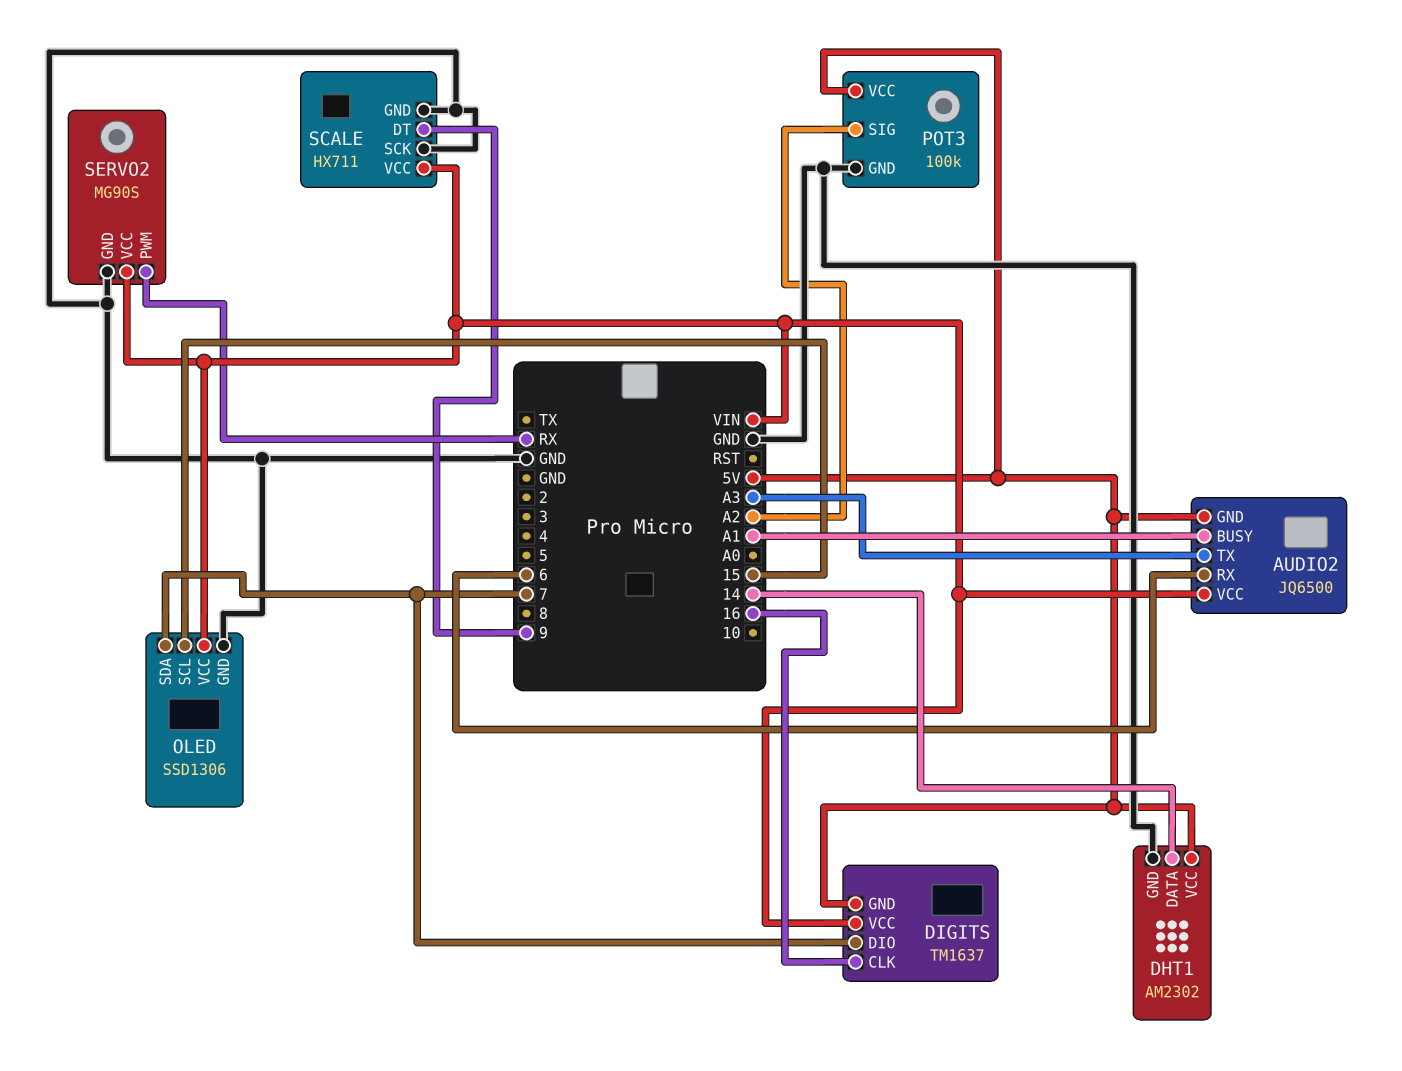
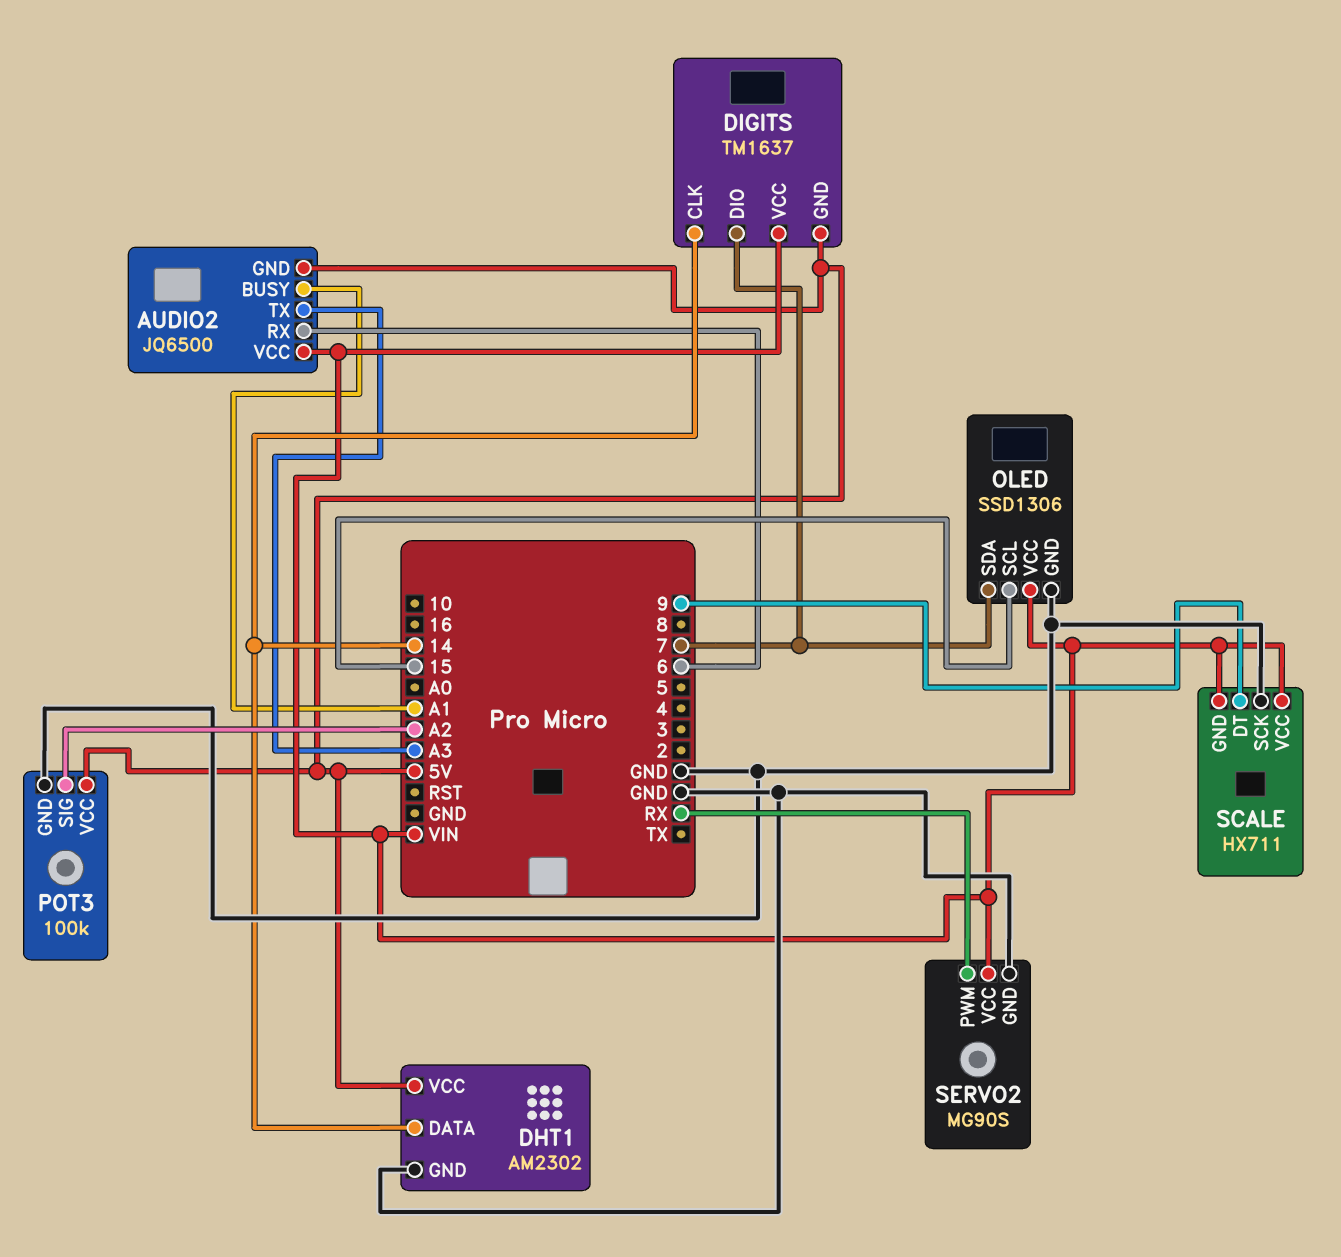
DIGITS pin CLK: 16 -> 14
SCALE pin GND: GND -> VIN

